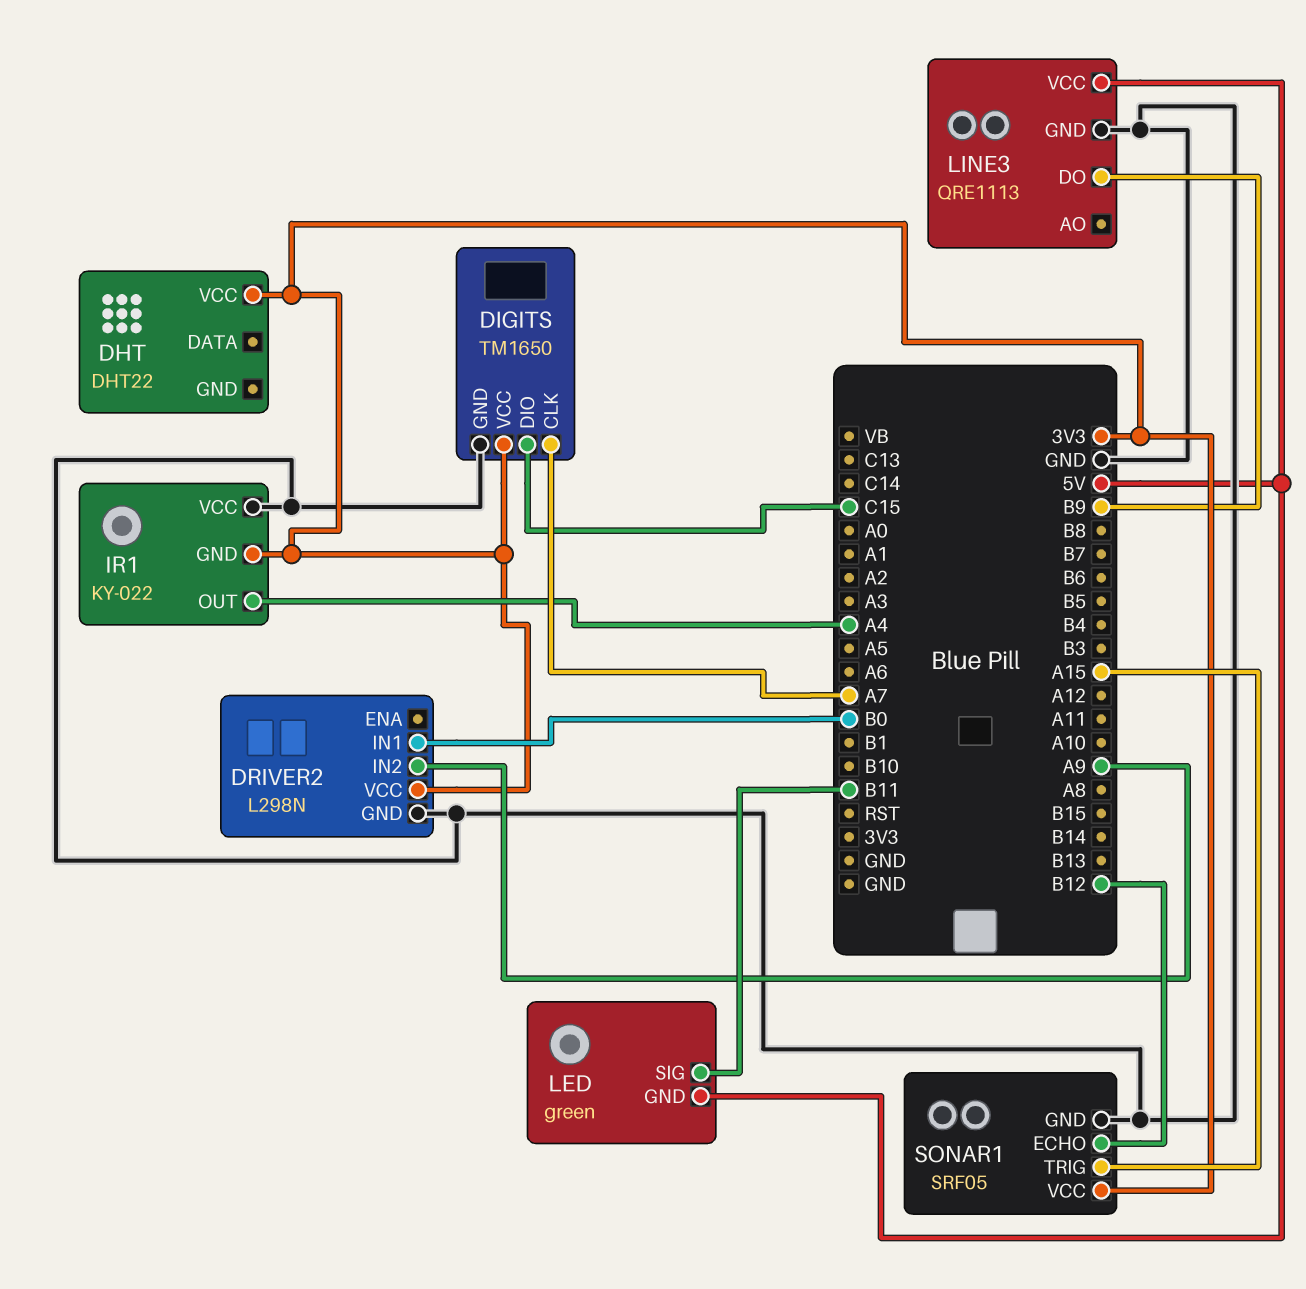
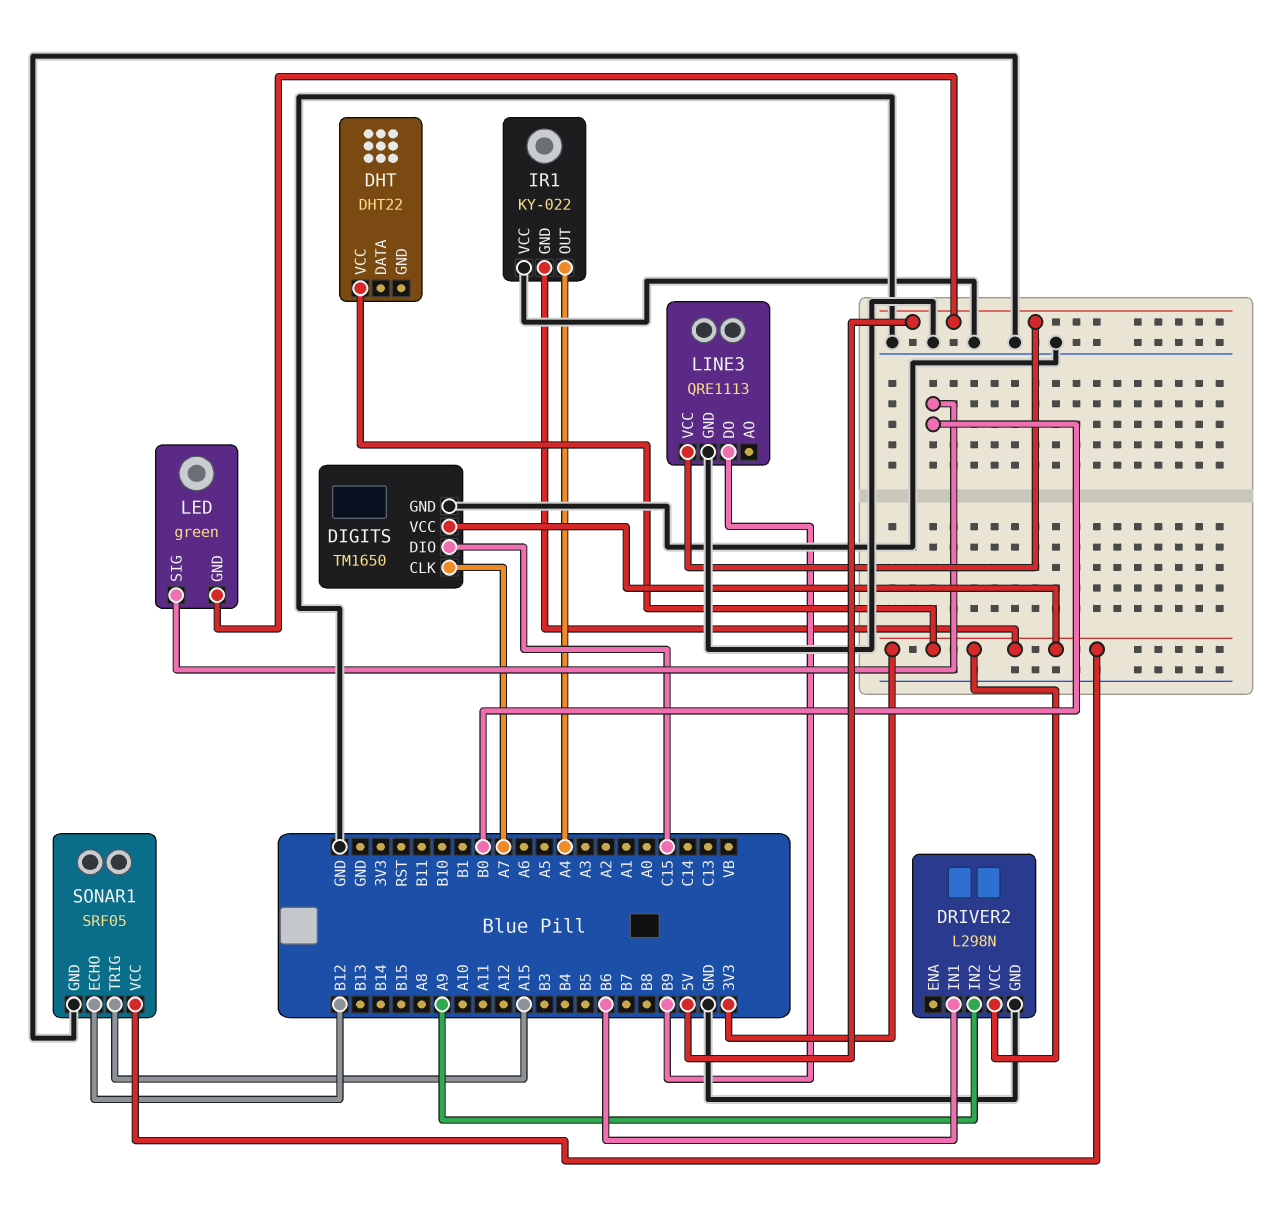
DRIVER2 pin IN1: B0 -> B6
LED pin SIG: B11 -> B0

